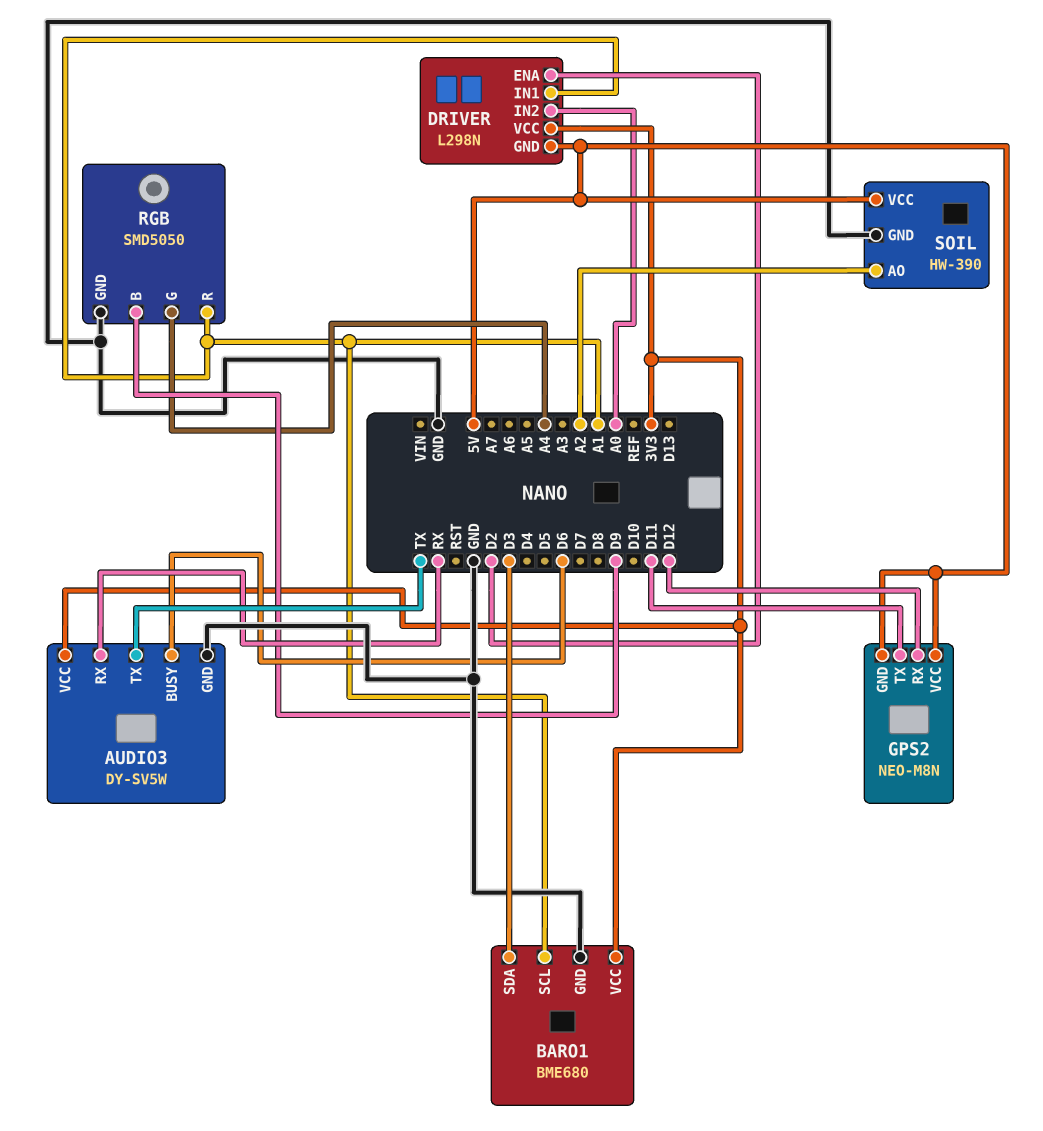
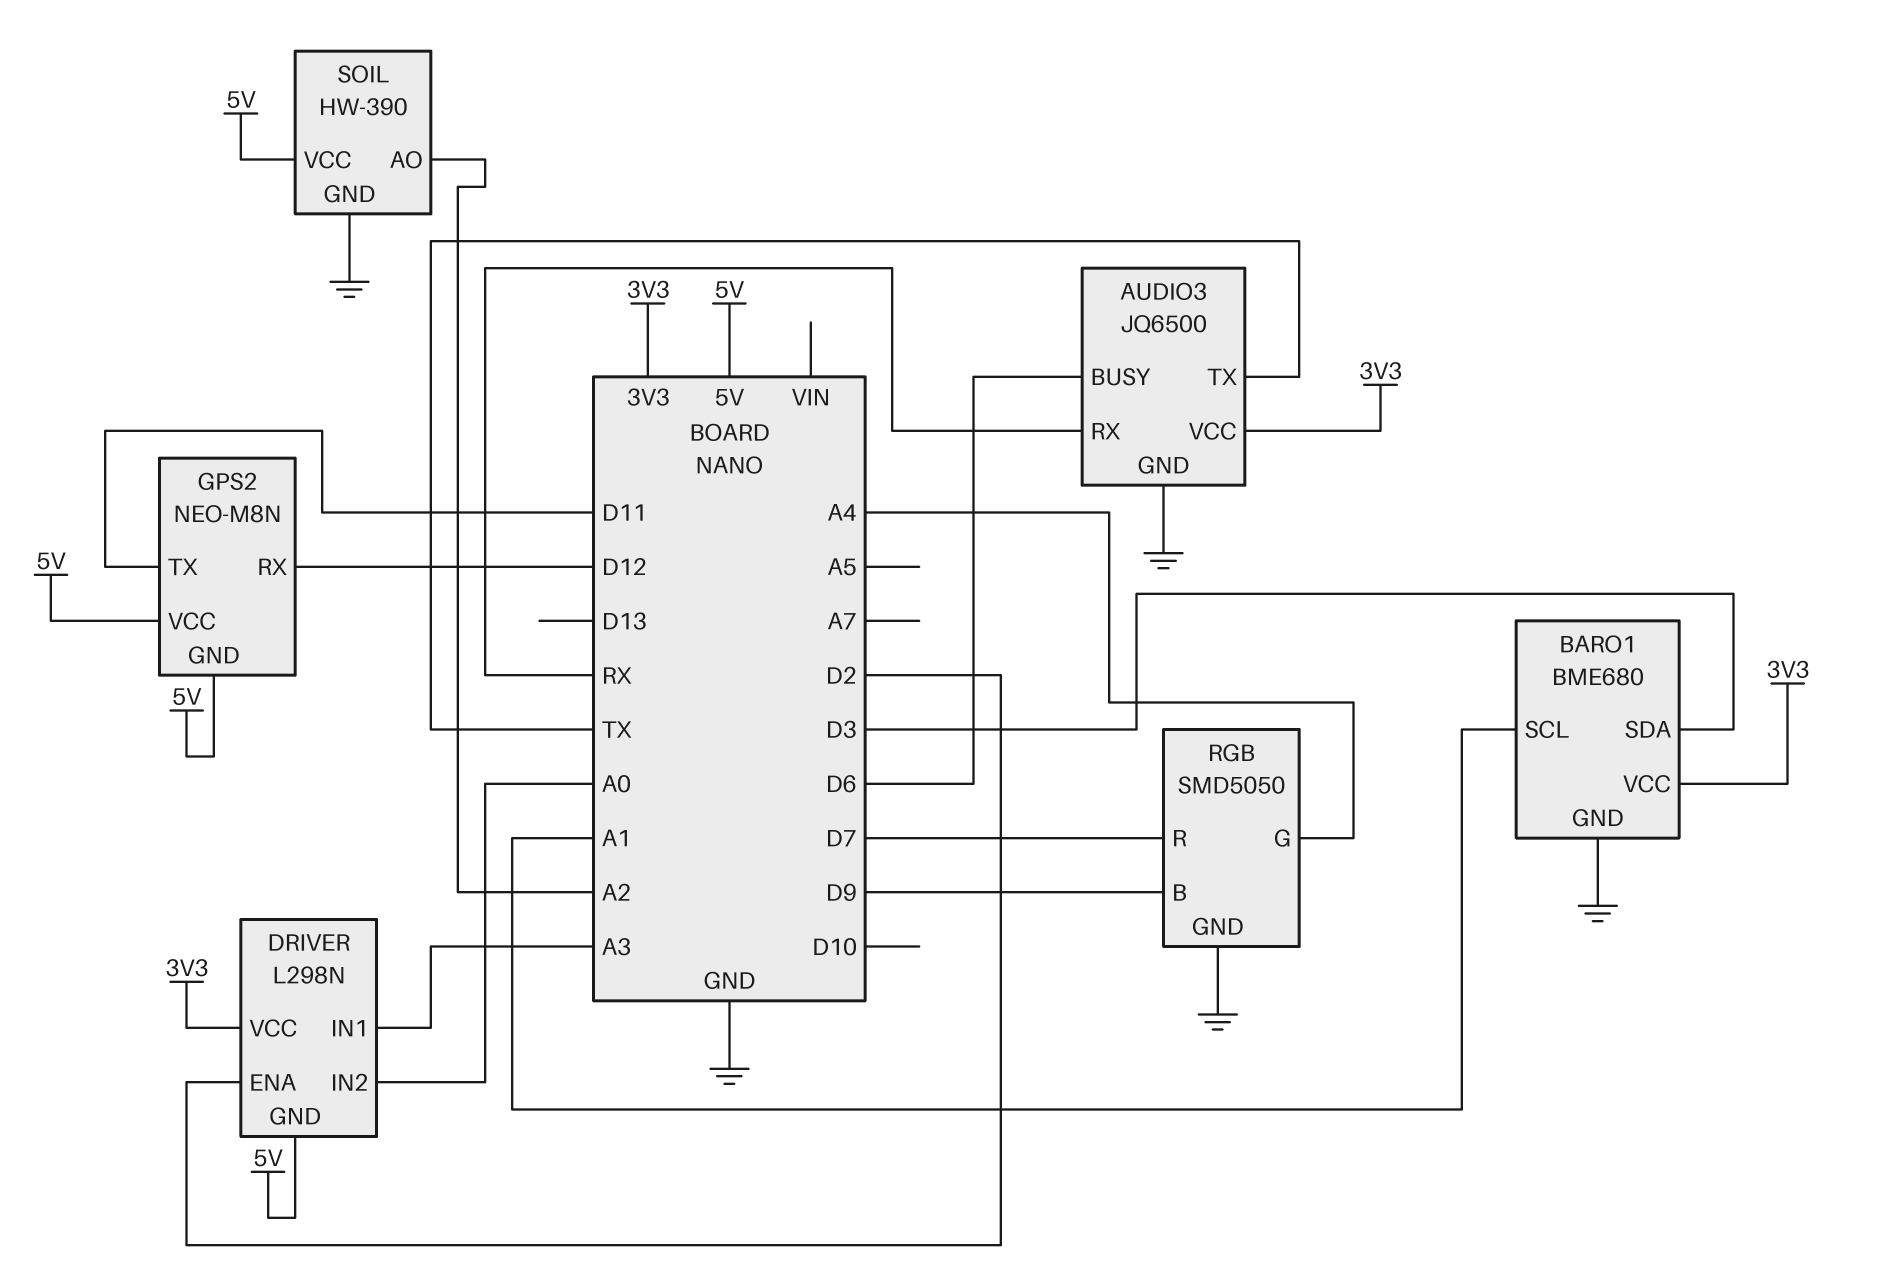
AUDIO3: DY-SV5W -> JQ6500
DRIVER pin IN1: A1 -> A3
RGB pin R: A1 -> D7

